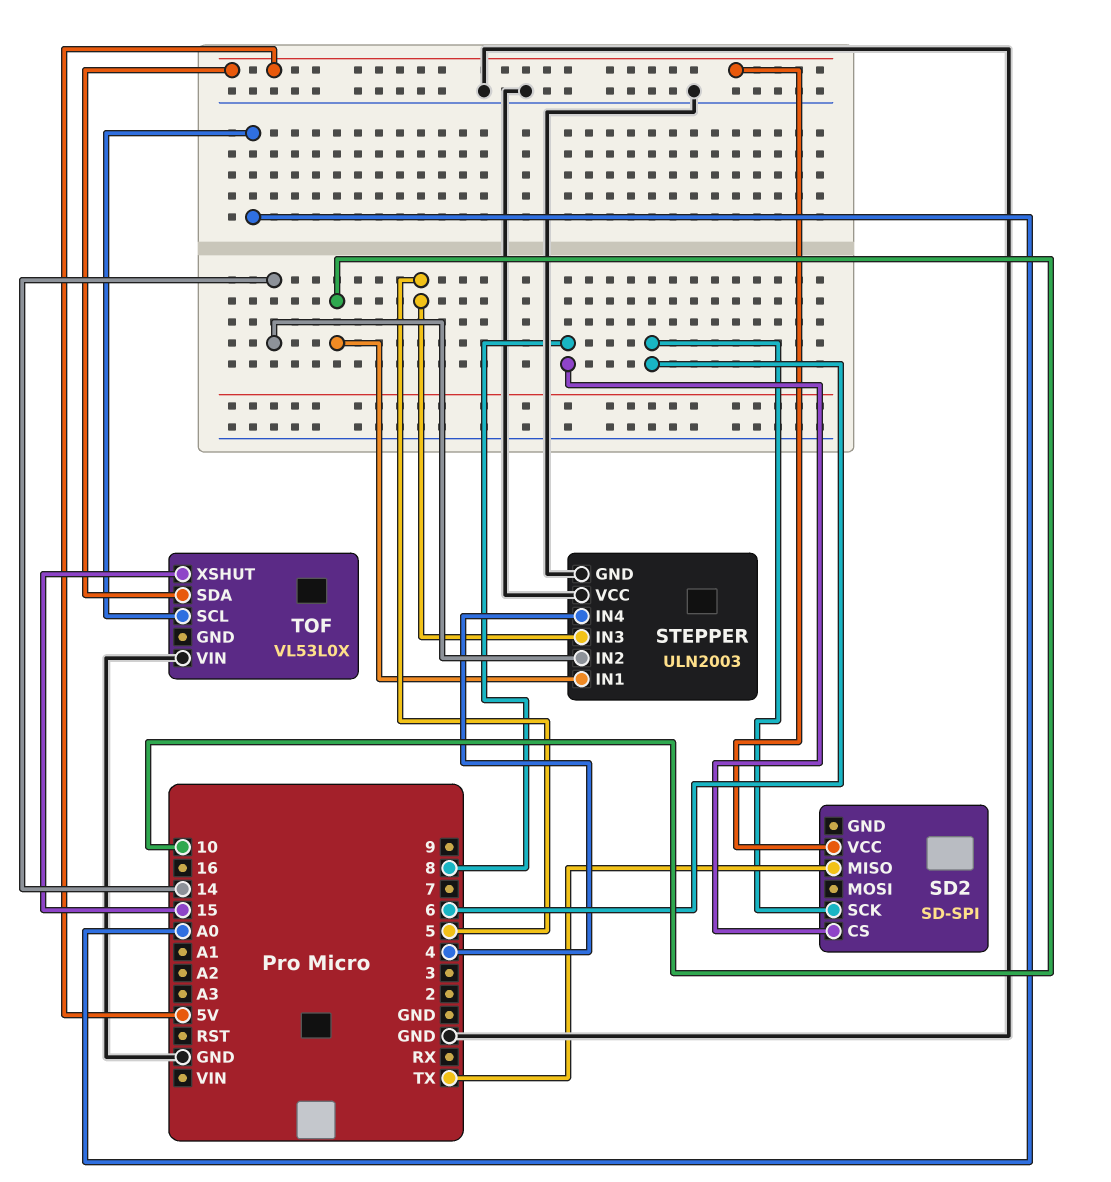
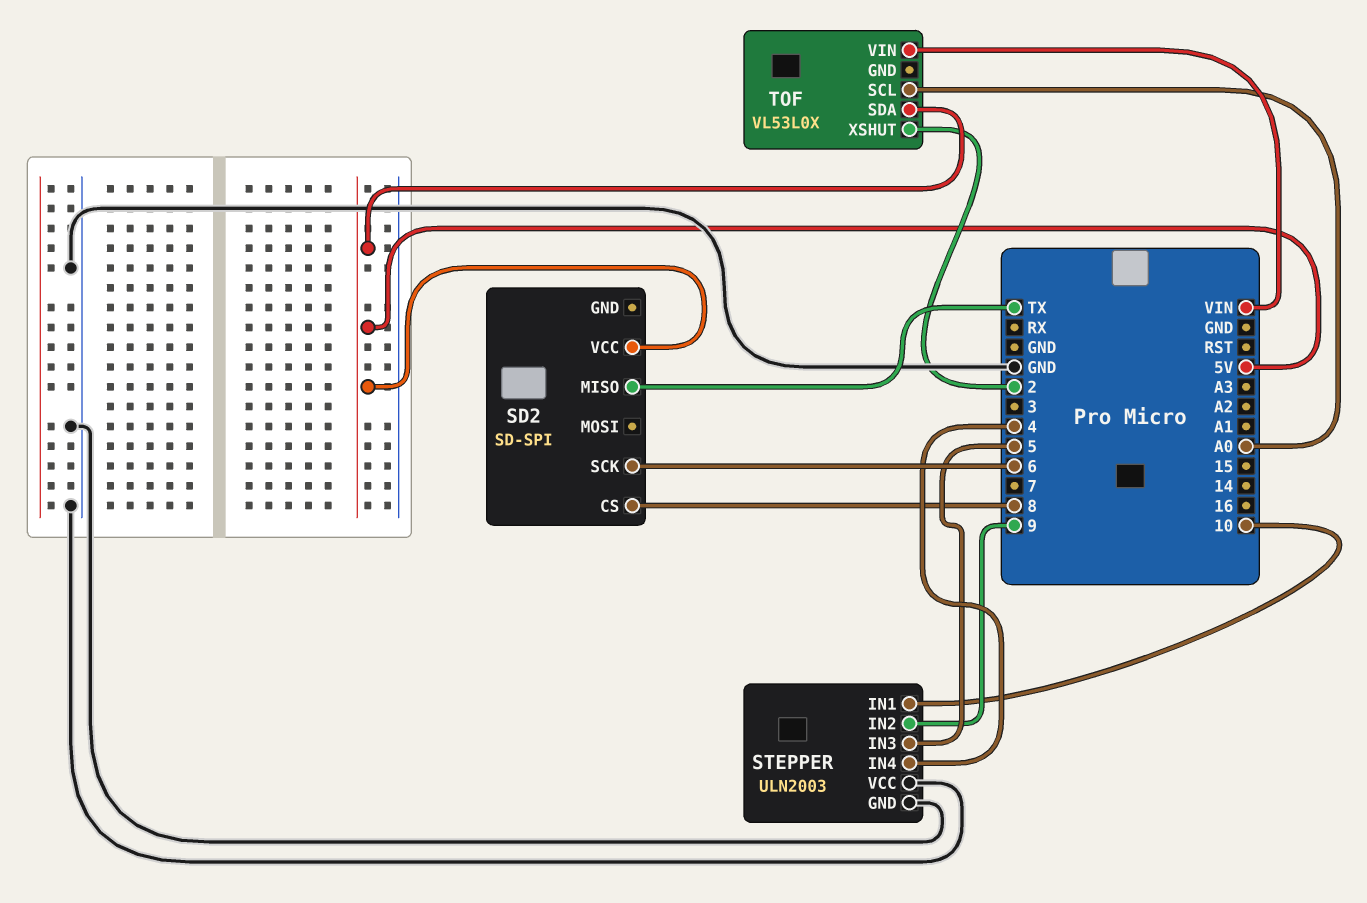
STEPPER pin IN2: 14 -> 9
TOF pin VIN: GND -> VIN
TOF pin XSHUT: 15 -> 2

